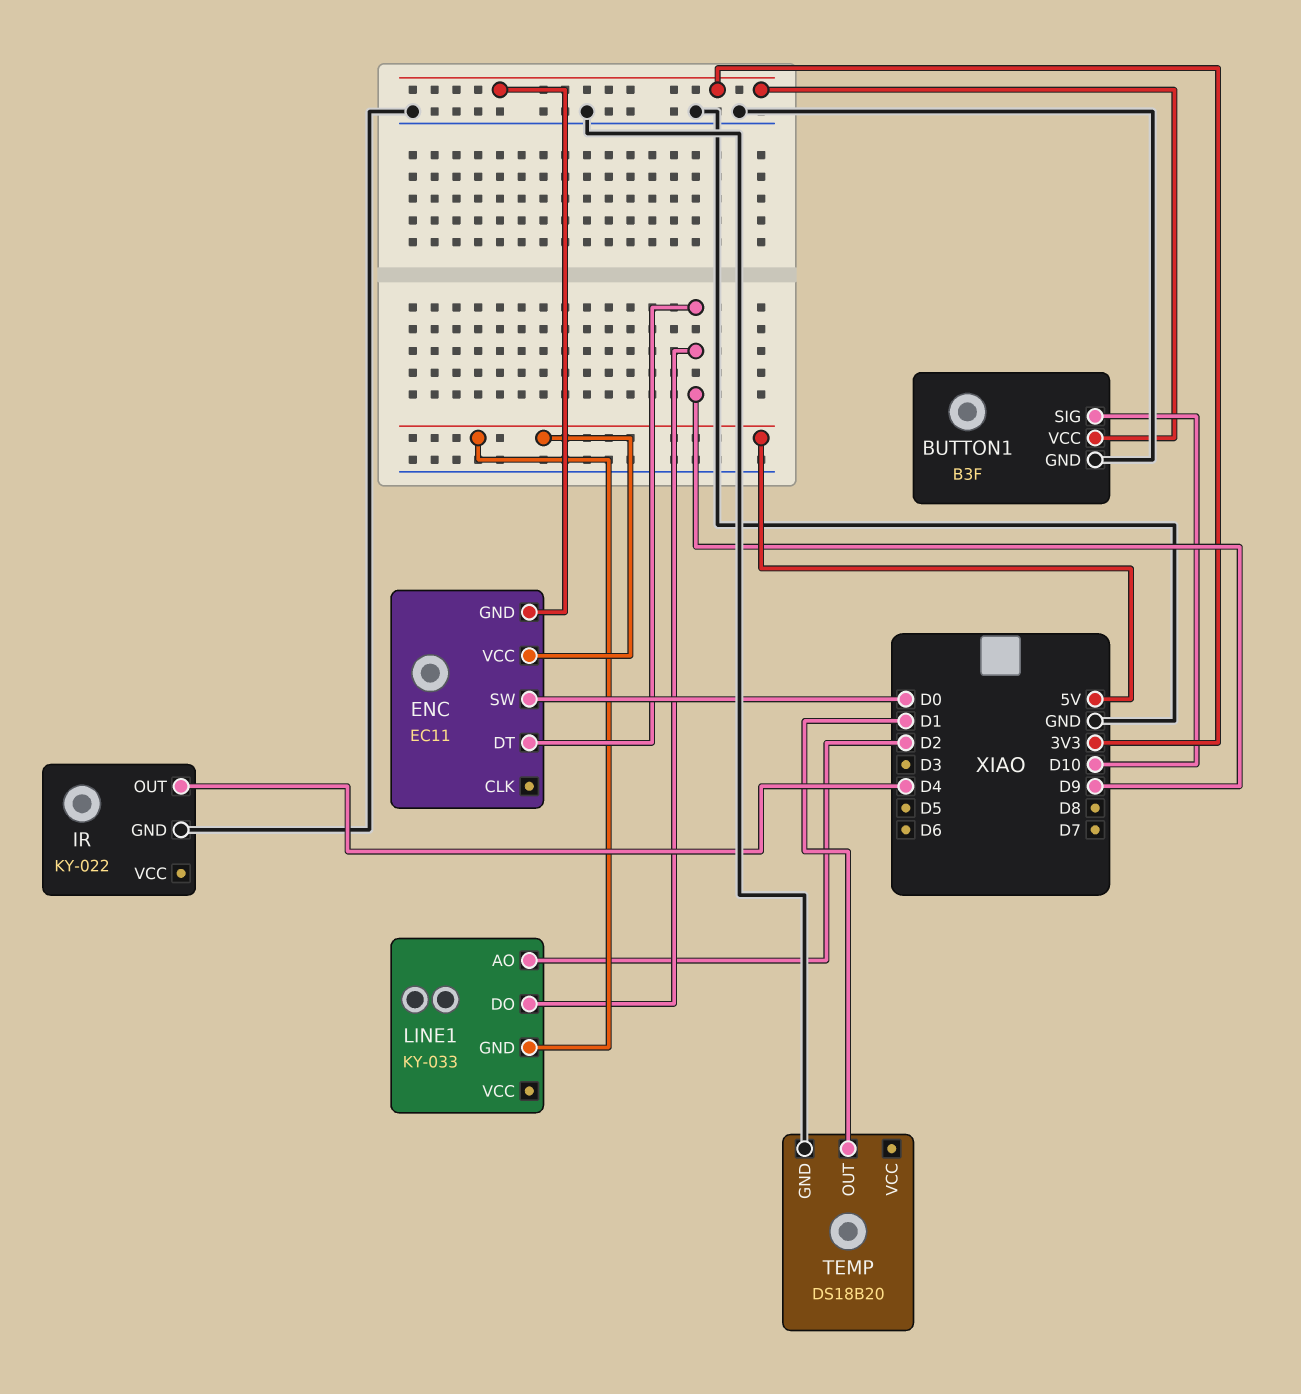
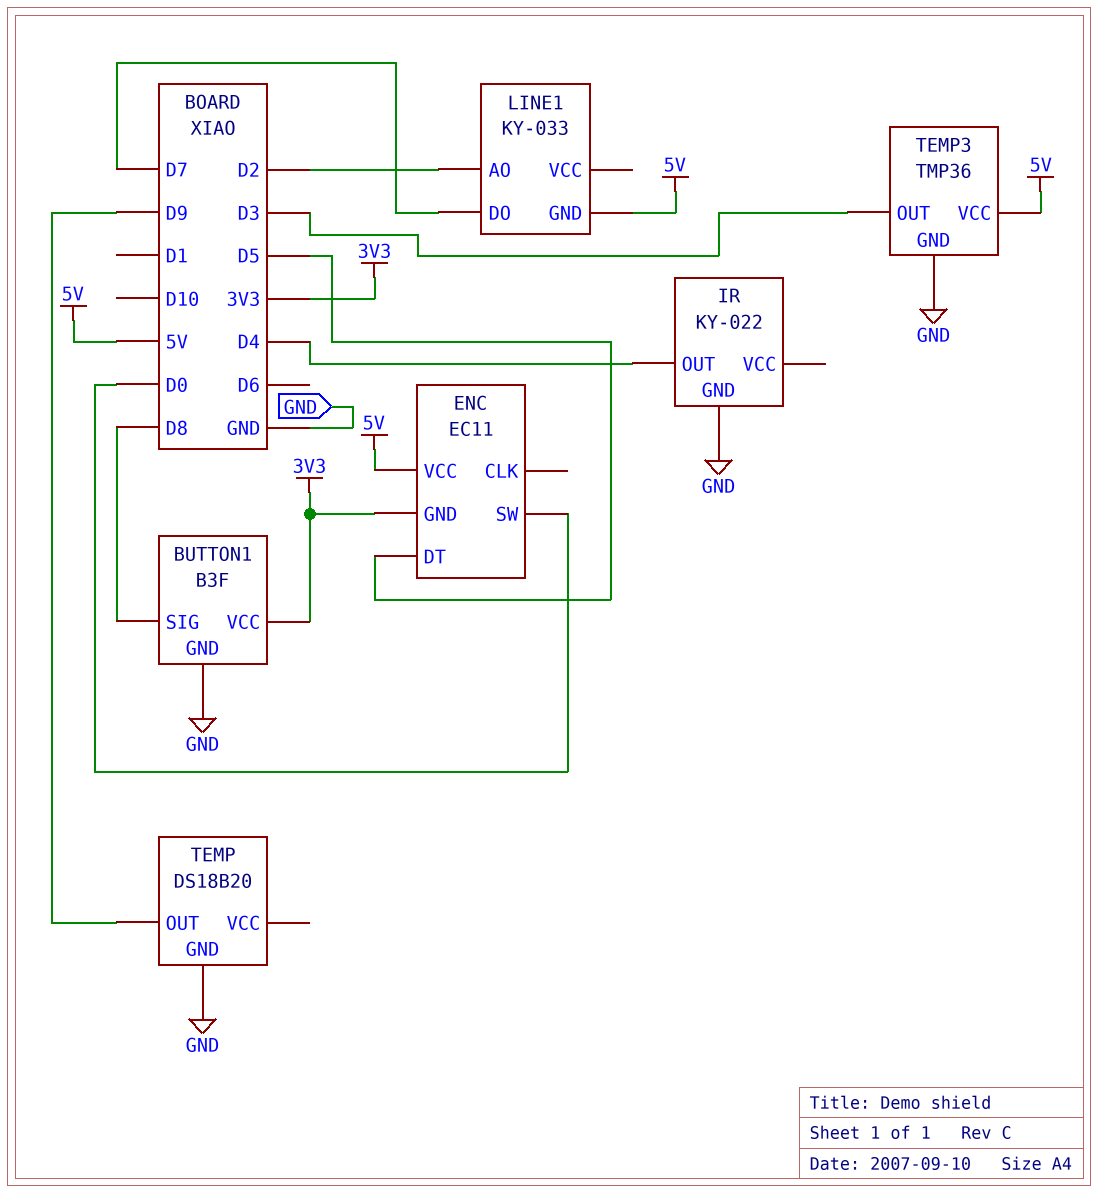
BUTTON1 pin SIG: D10 -> D8
ENC pin DT: D9 -> D5
LINE1 pin DO: D9 -> D7
TEMP pin OUT: D1 -> D9
TEMP3: none -> TMP36
TEMP3 pin GND: none -> GND
TEMP3 pin OUT: none -> D3
TEMP3 pin VCC: none -> 5V

